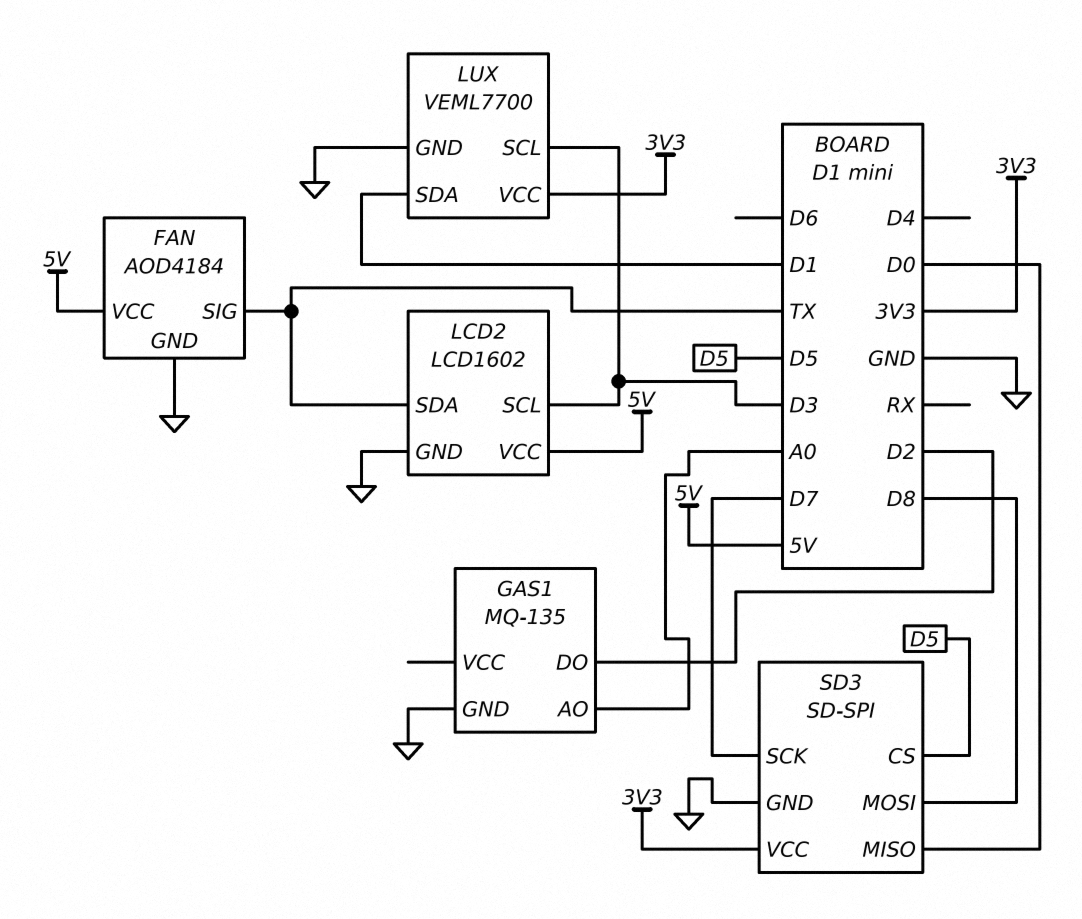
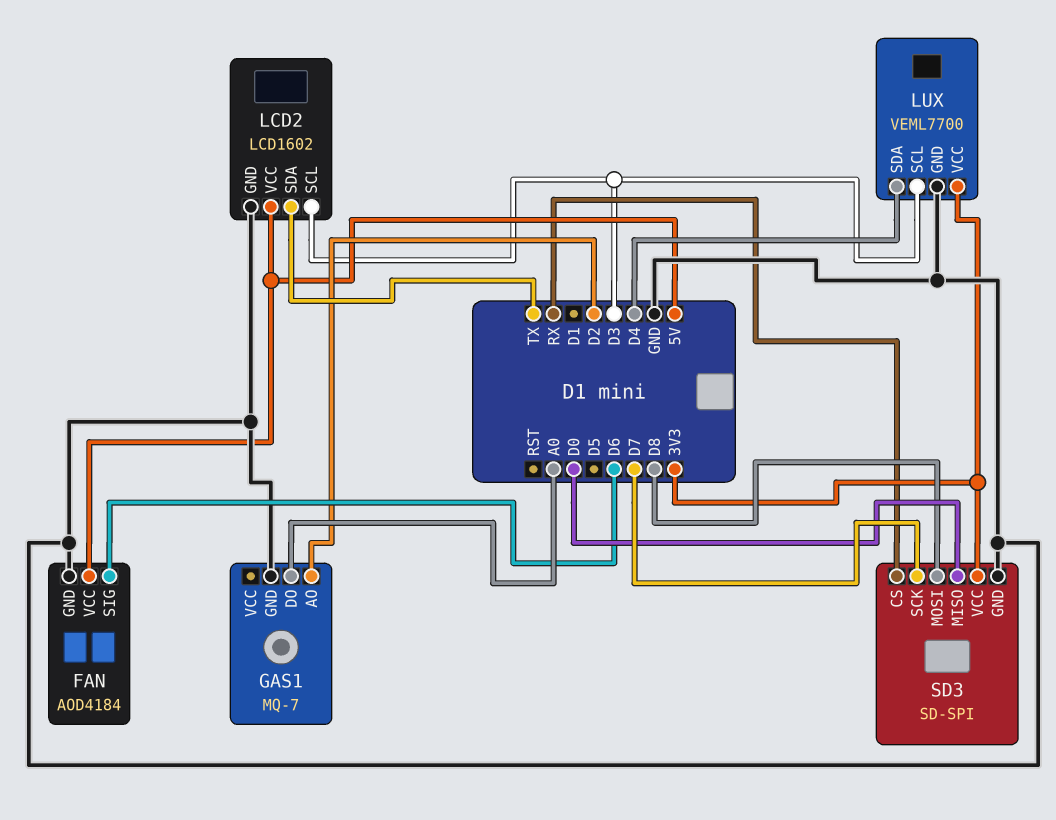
FAN pin SIG: TX -> D6
GAS1: MQ-135 -> MQ-7
GAS1 pin AO: A0 -> D2
GAS1 pin DO: D2 -> A0
LUX pin SDA: D1 -> D4
SD3 pin CS: D5 -> RX

